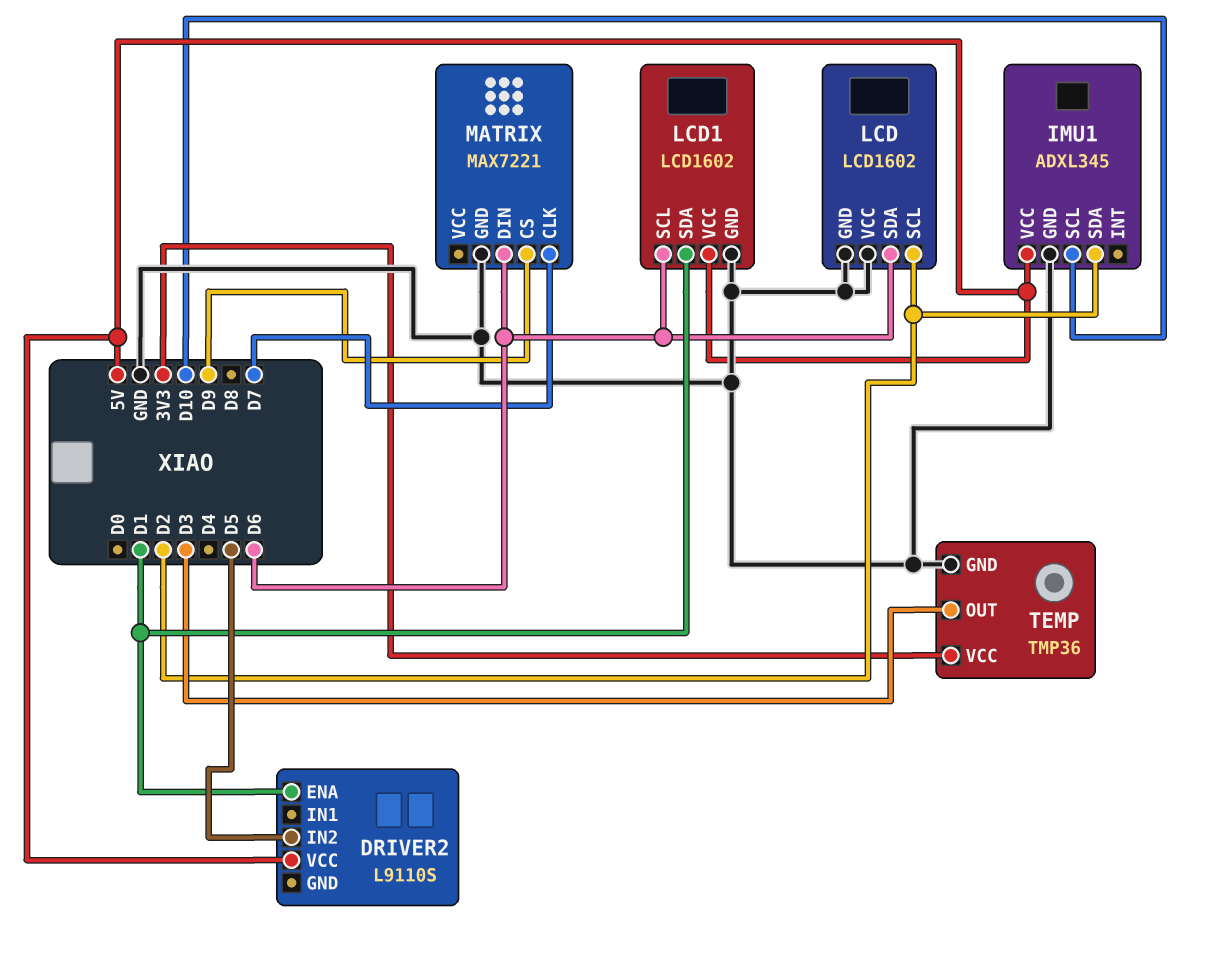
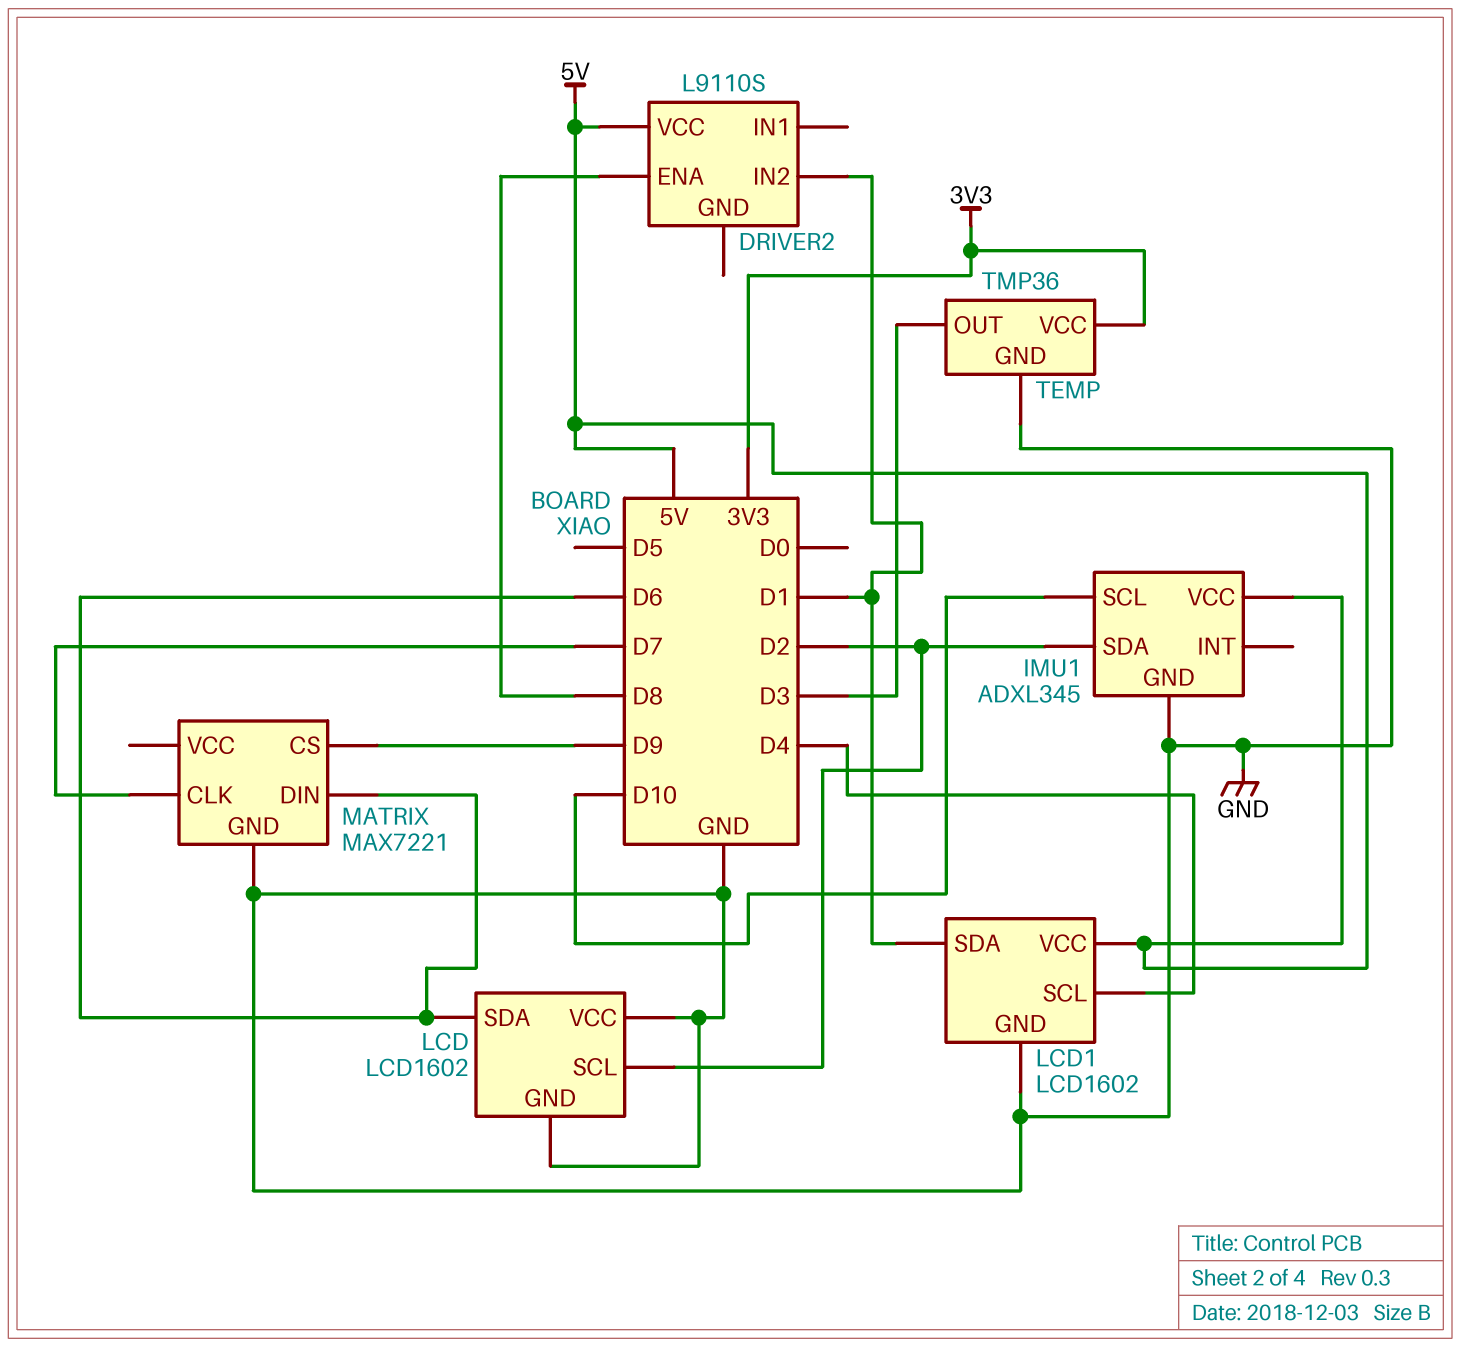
DRIVER2 pin ENA: D1 -> D8
DRIVER2 pin IN2: D5 -> D1
LCD1 pin SCL: D6 -> D4

